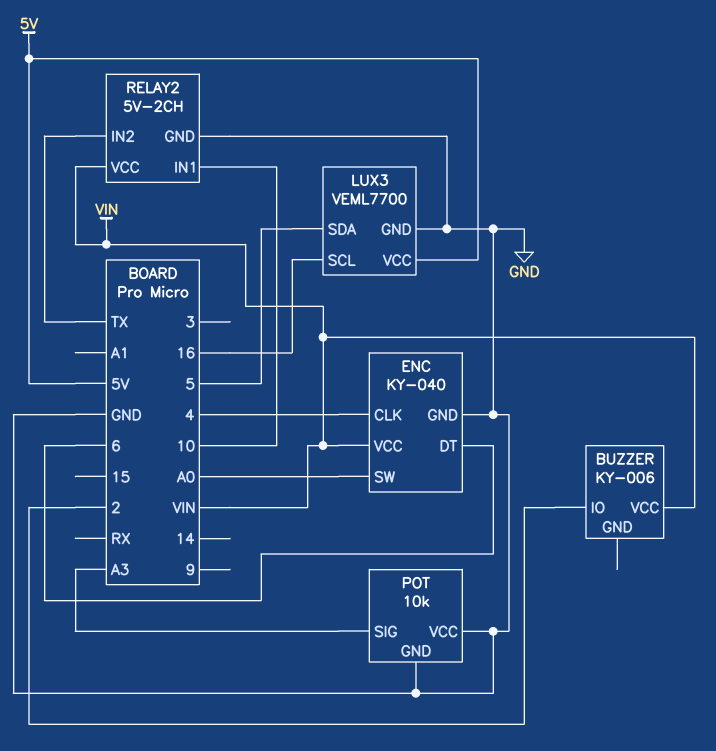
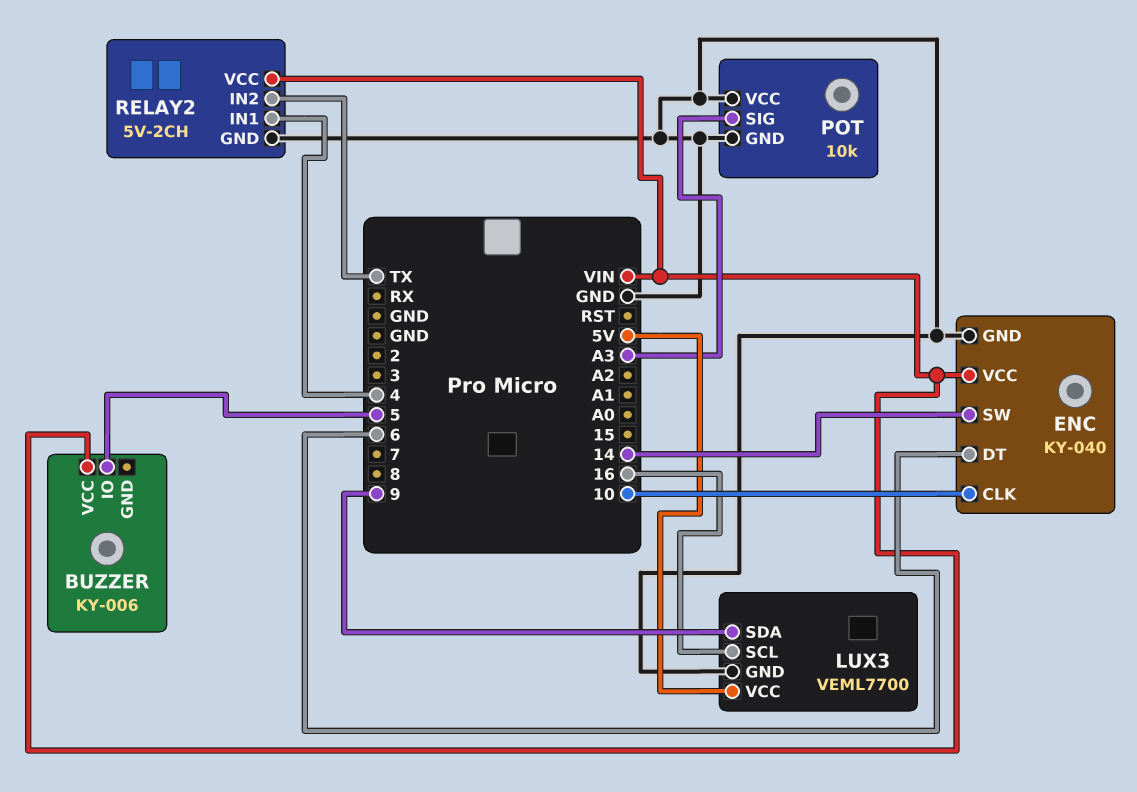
BUZZER pin IO: 2 -> 5
ENC pin CLK: 4 -> 10
ENC pin SW: A0 -> 14
LUX3 pin SDA: 5 -> 9
RELAY2 pin IN1: 10 -> 4

